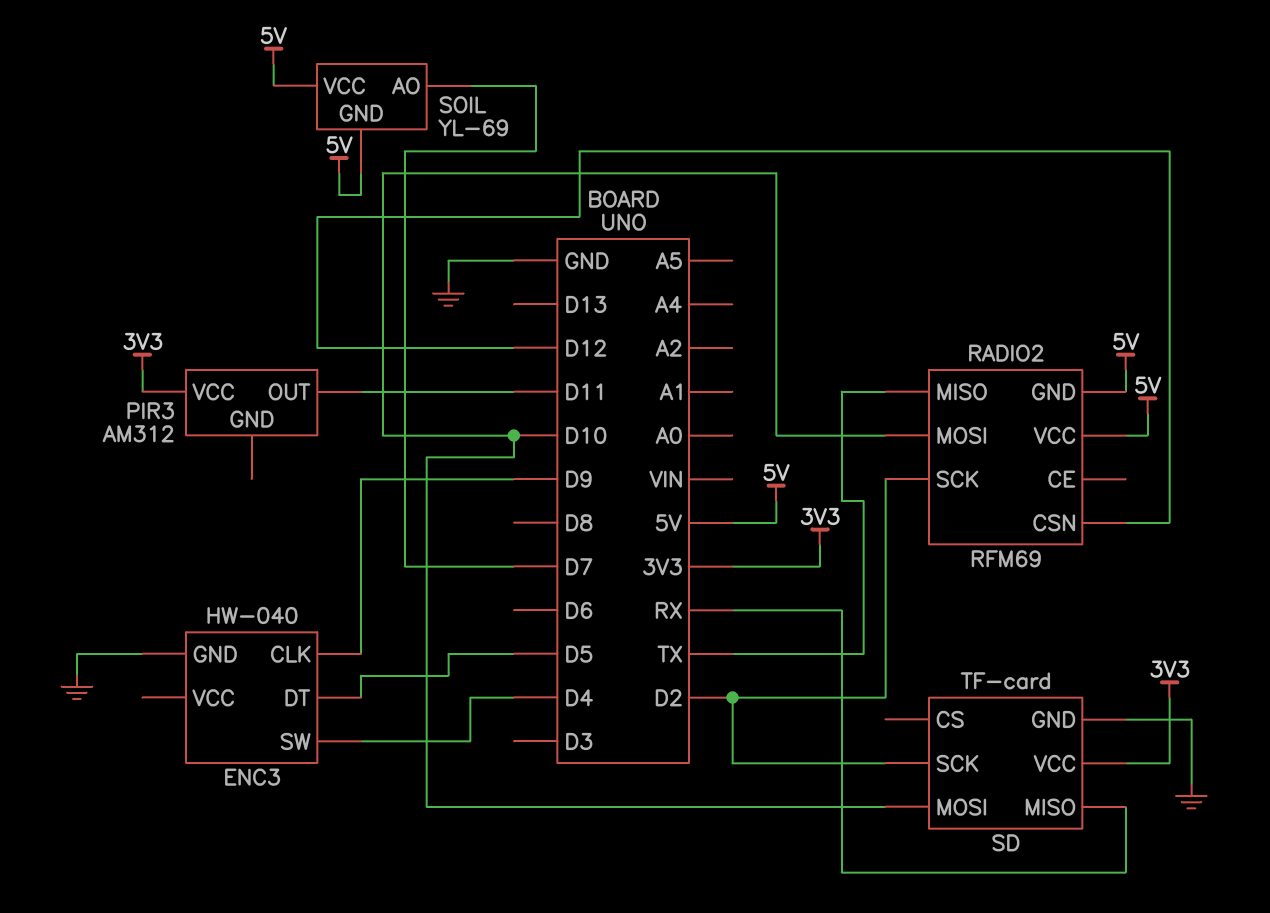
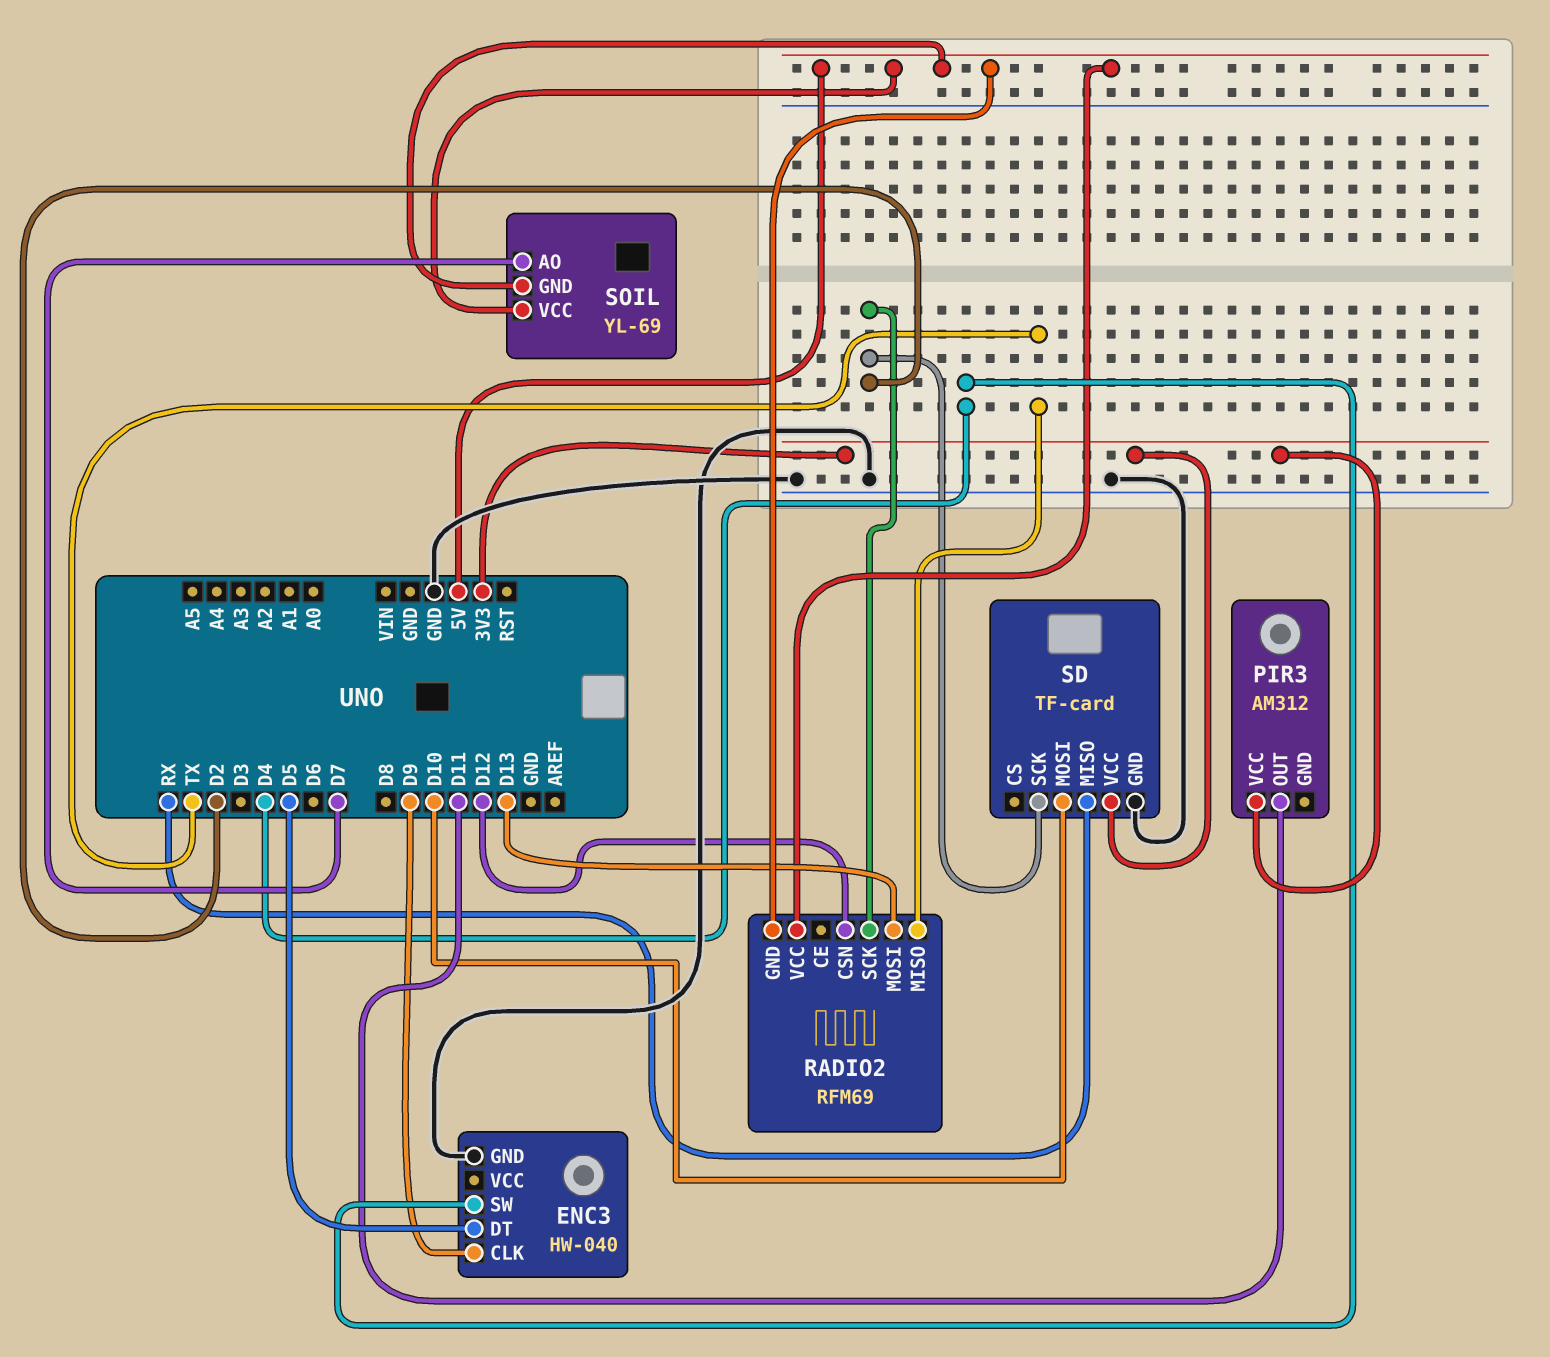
RADIO2 pin MOSI: D10 -> D13

